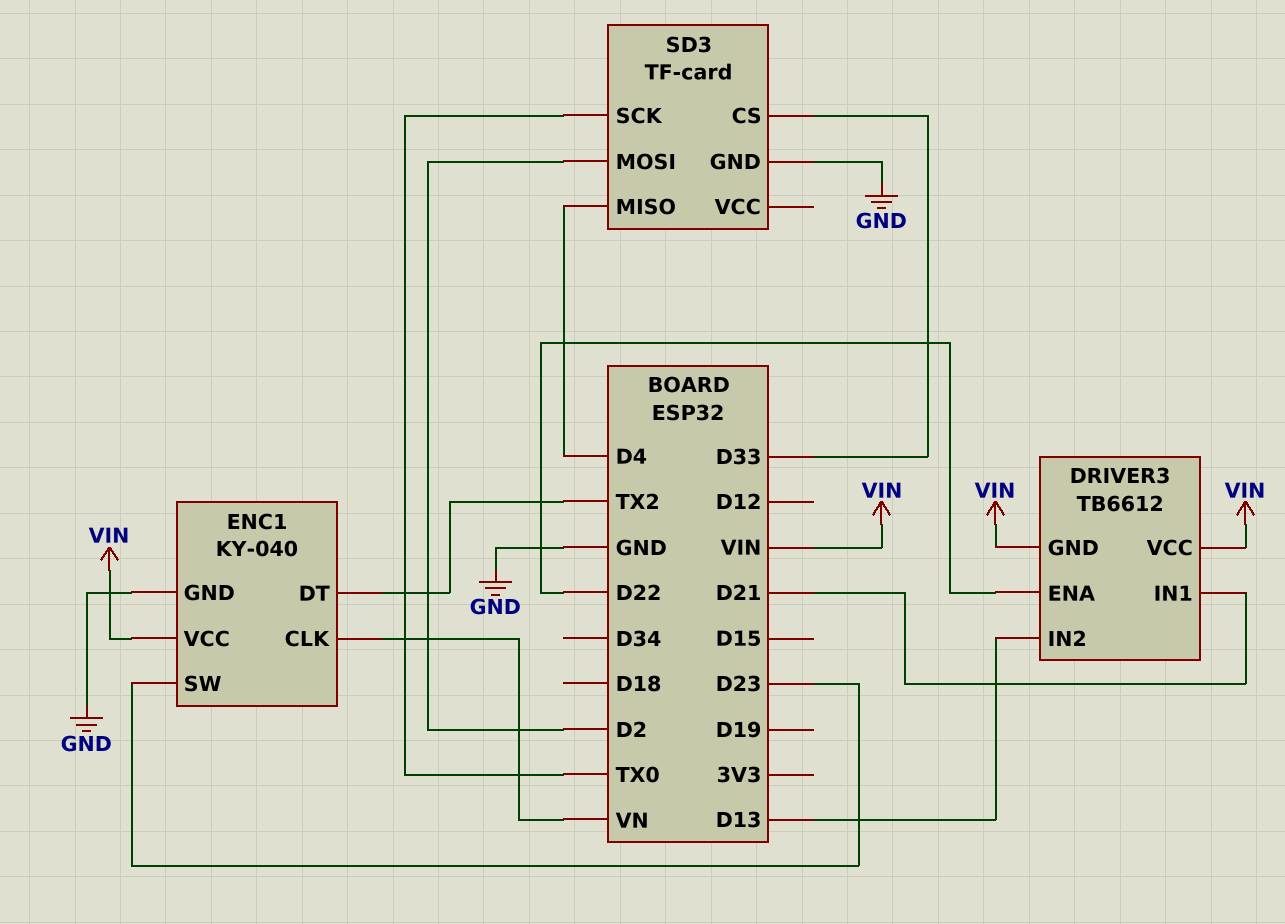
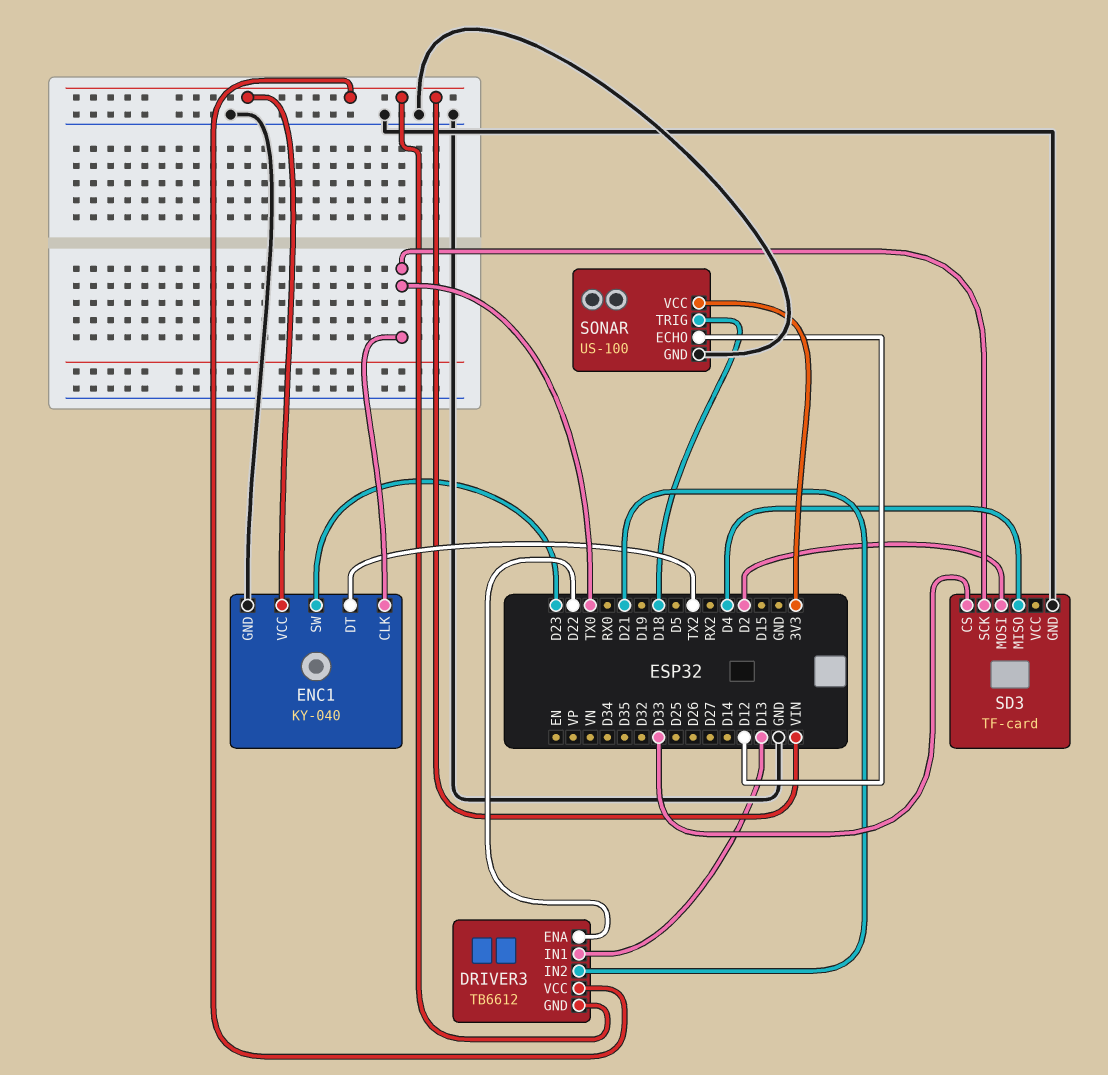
DRIVER3 pin IN1: D21 -> D13
DRIVER3 pin IN2: D13 -> D21
ENC1 pin CLK: VN -> TX0
SONAR: none -> US-100
SONAR pin ECHO: none -> D12
SONAR pin GND: none -> GND
SONAR pin TRIG: none -> D18
SONAR pin VCC: none -> 3V3

